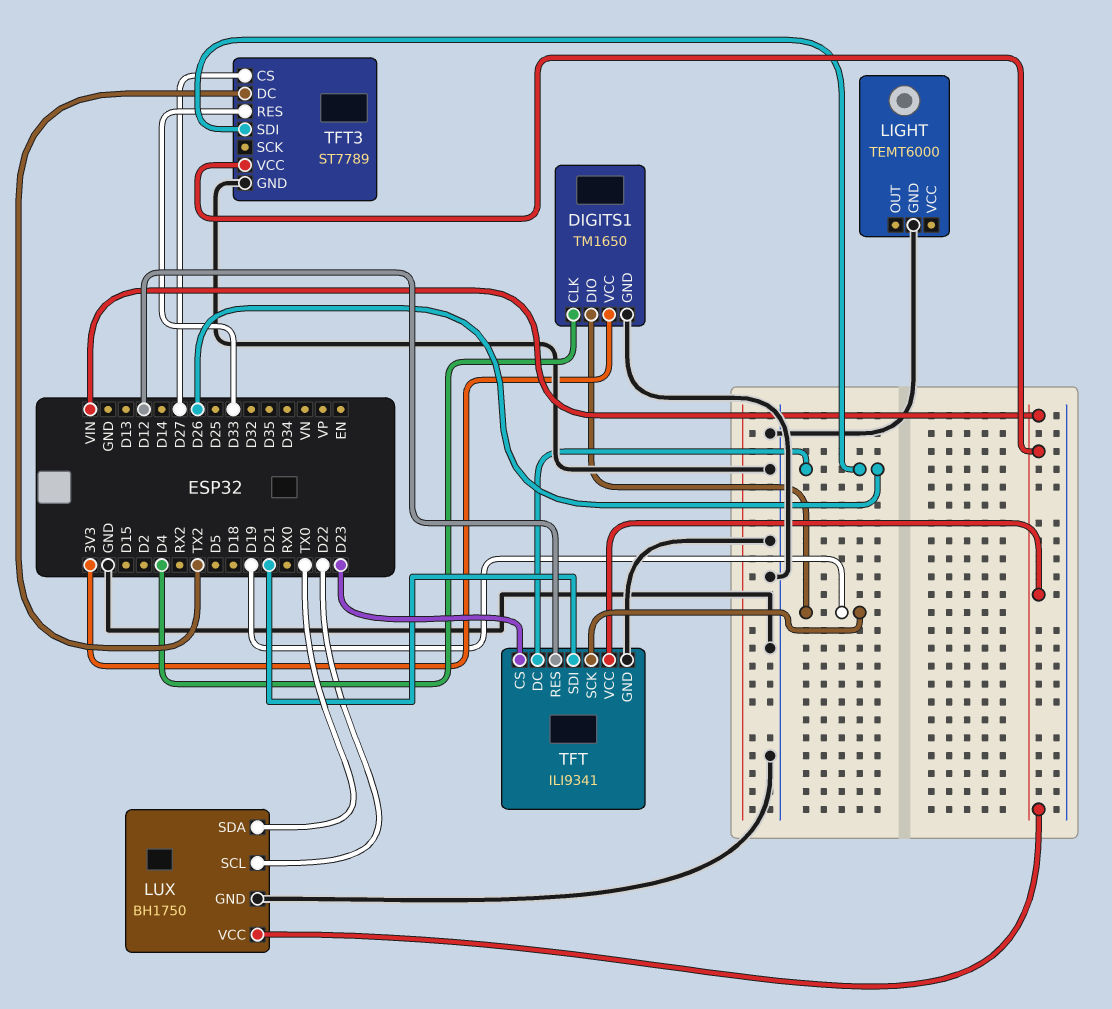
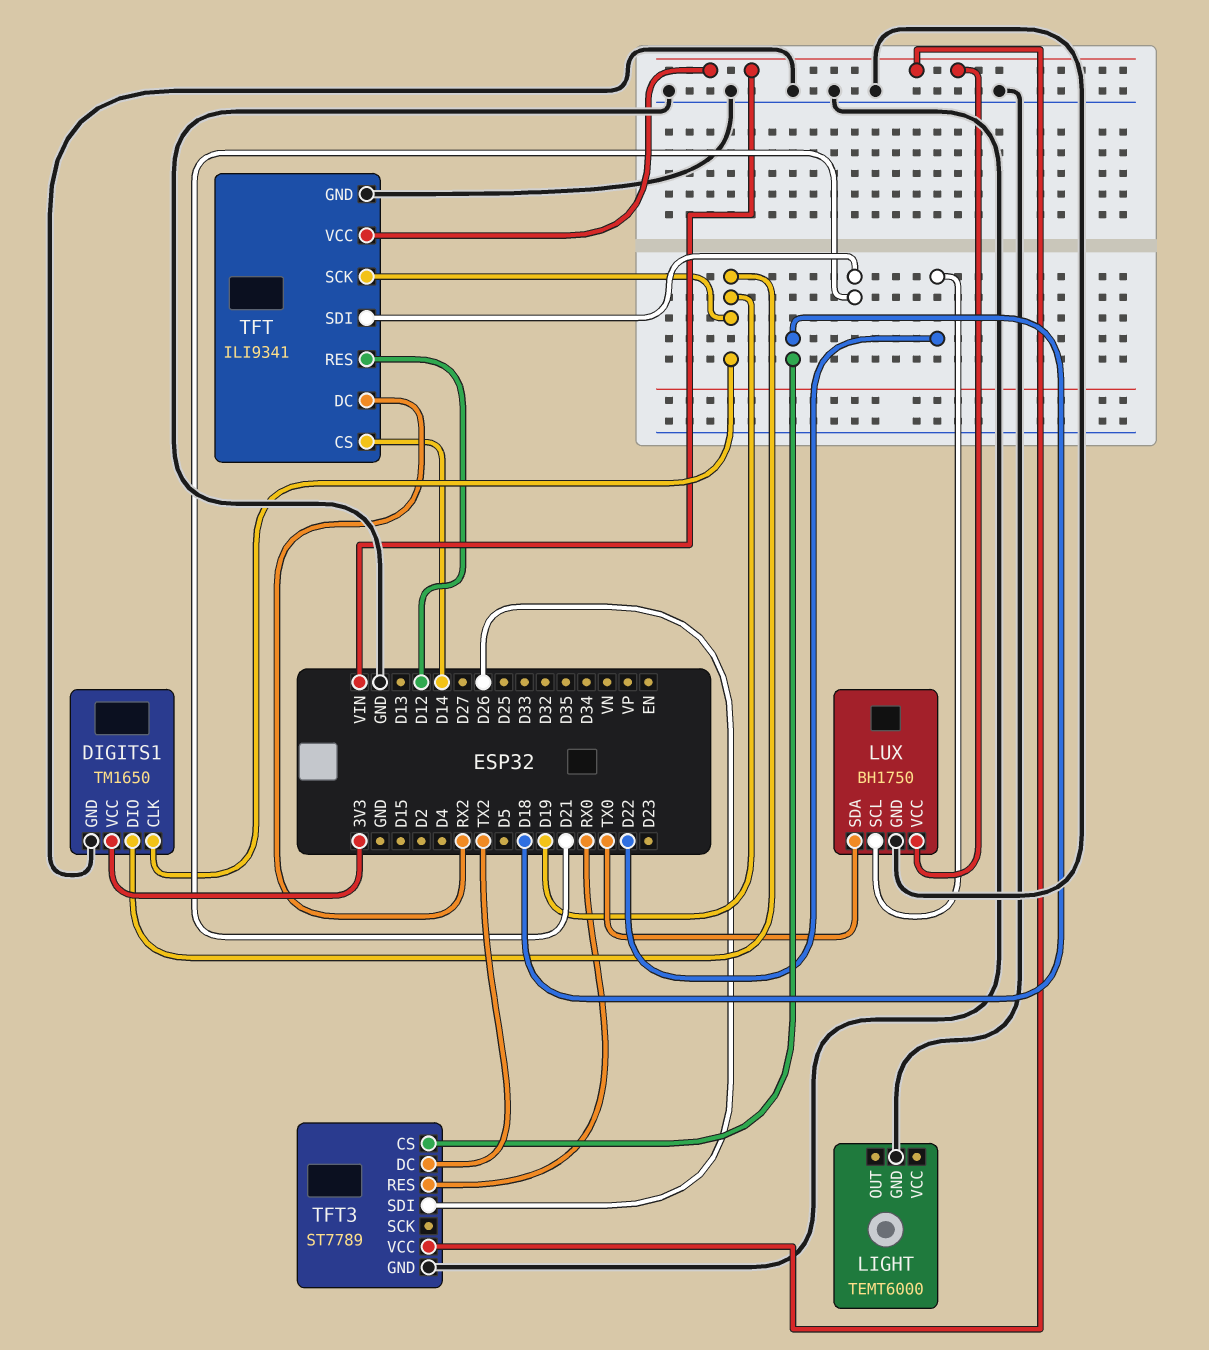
DIGITS1 pin CLK: D4 -> D19
TFT pin CS: D23 -> D14
TFT pin DC: D26 -> RX2
TFT3 pin CS: D27 -> D18
TFT3 pin RES: D33 -> RX0

